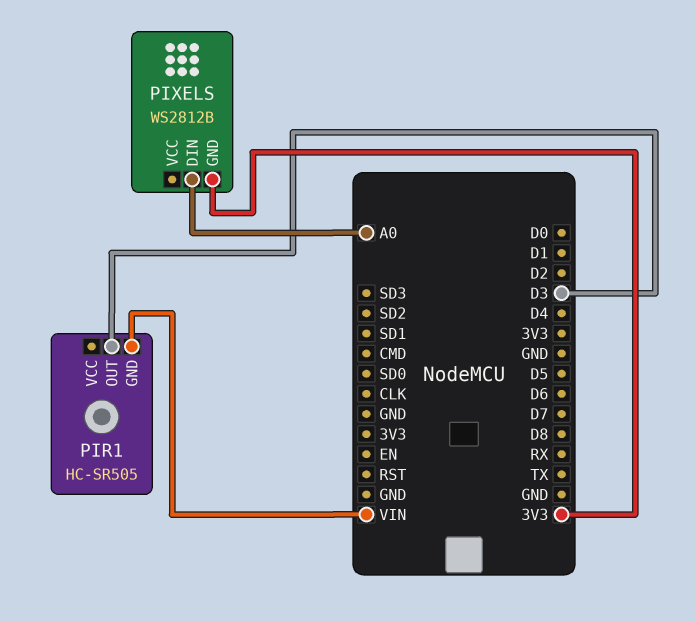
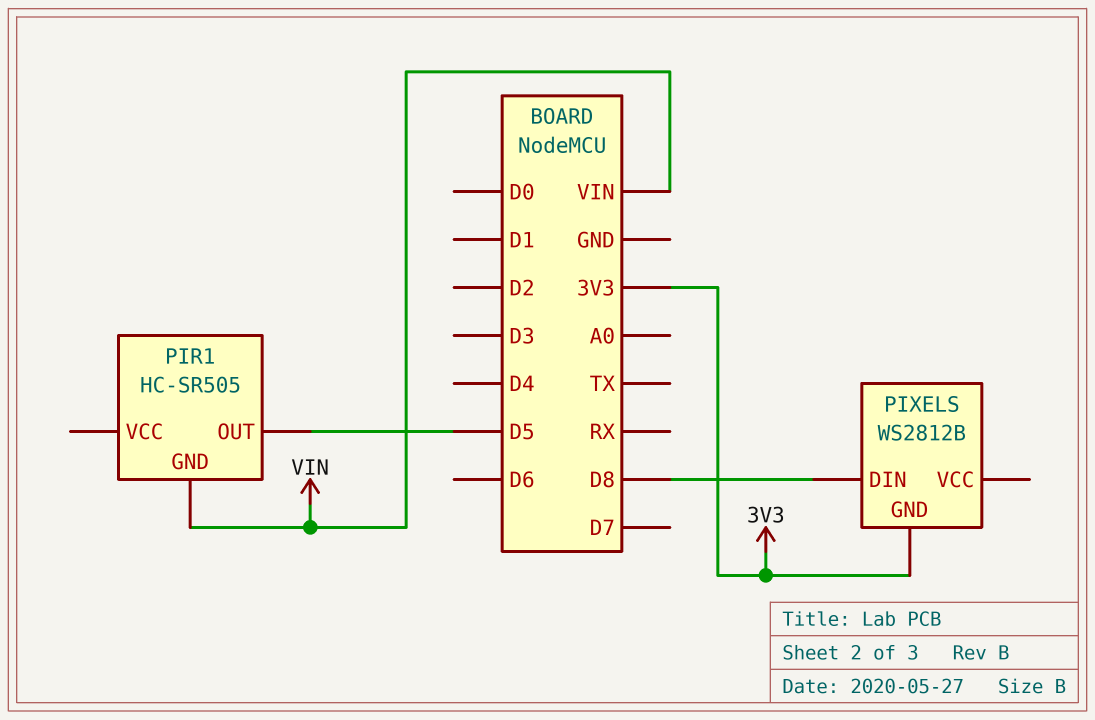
PIR1 pin OUT: D3 -> D5
PIXELS pin DIN: A0 -> D8

